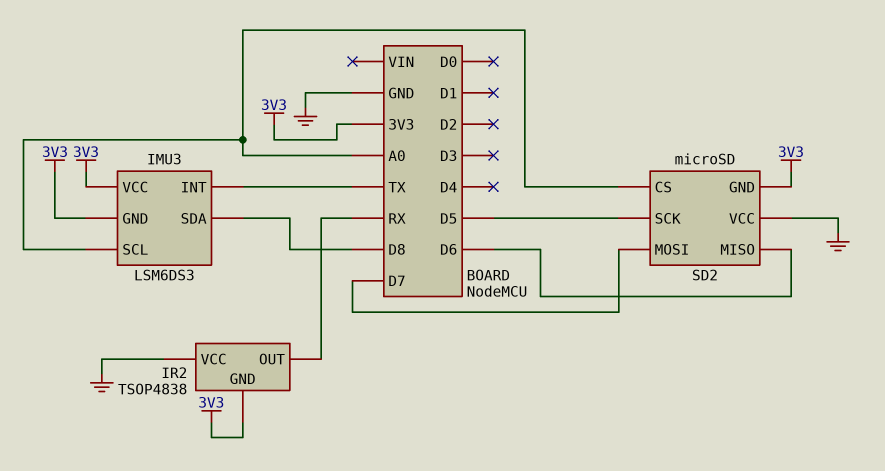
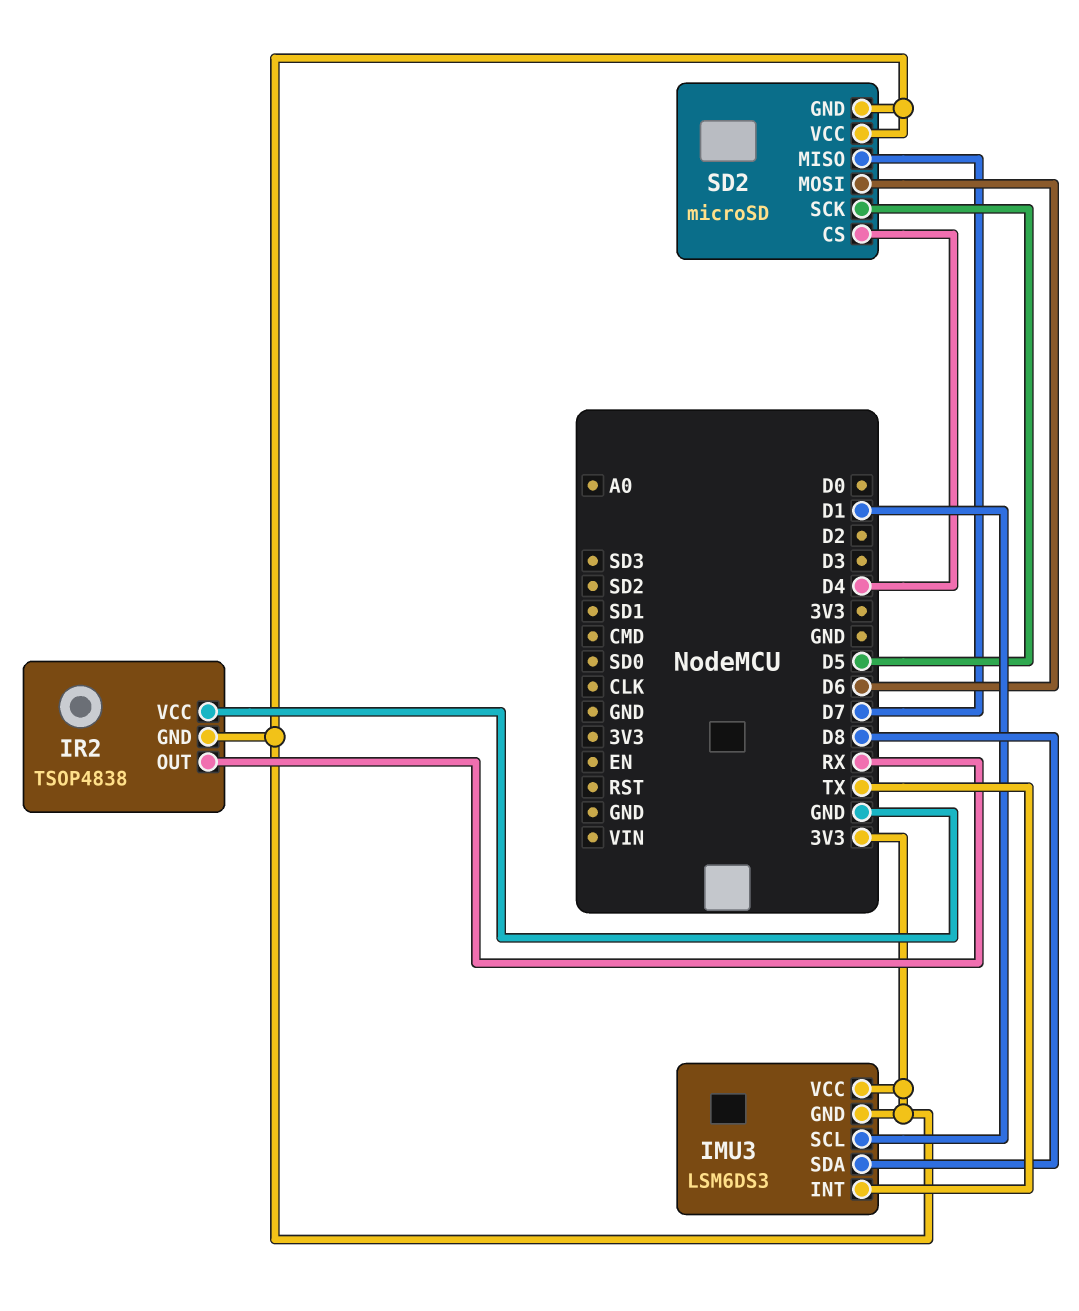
IMU3 pin SCL: A0 -> D1
SD2 pin CS: A0 -> D4
SD2 pin MISO: D6 -> D7
SD2 pin MOSI: D7 -> D6
SD2 pin VCC: GND -> 3V3

